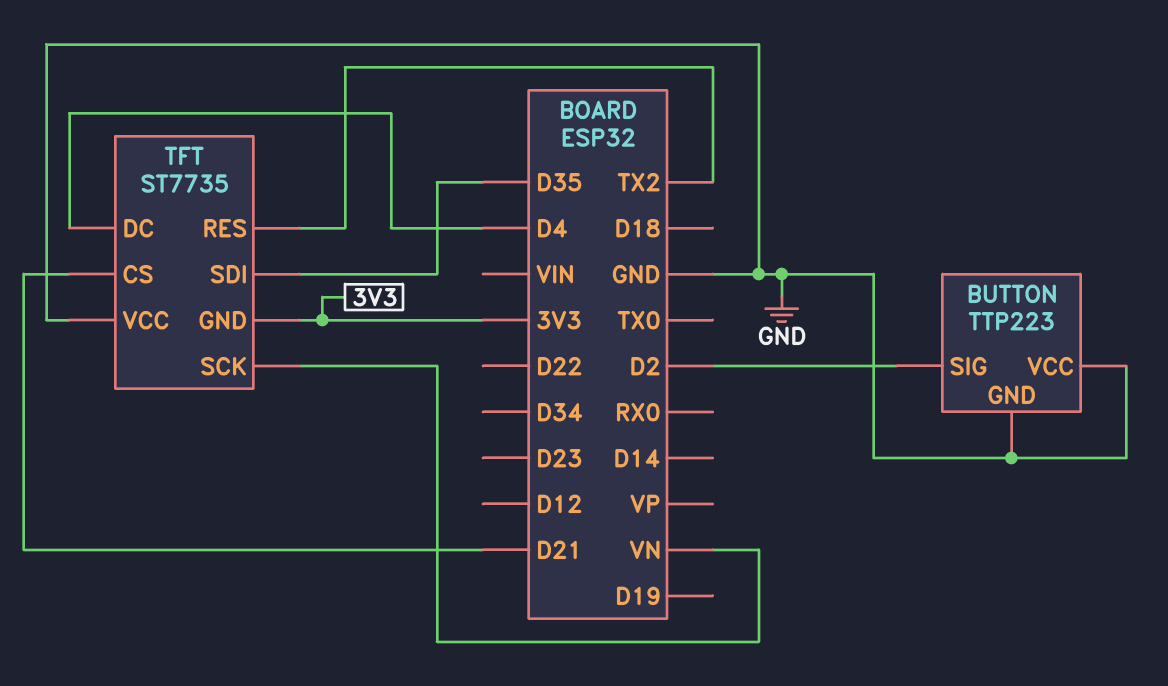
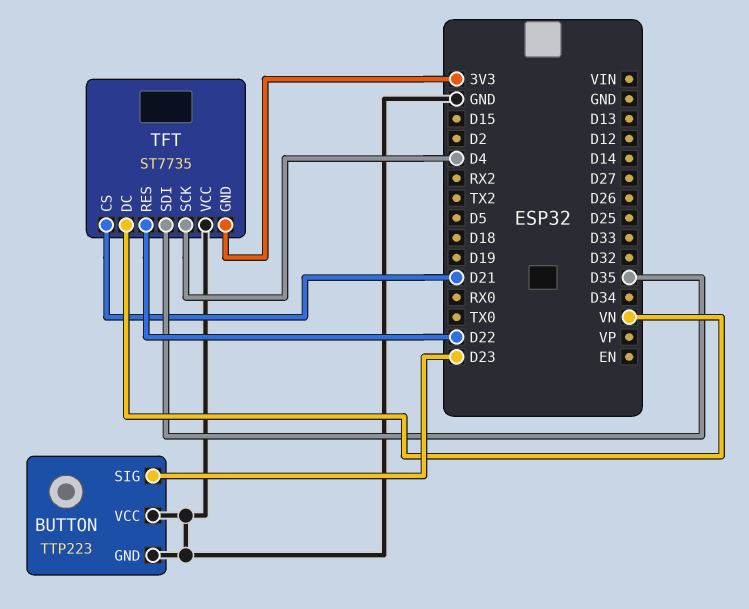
BUTTON pin SIG: D2 -> D23
TFT pin DC: D4 -> VN
TFT pin RES: TX2 -> D22
TFT pin SCK: VN -> D4

